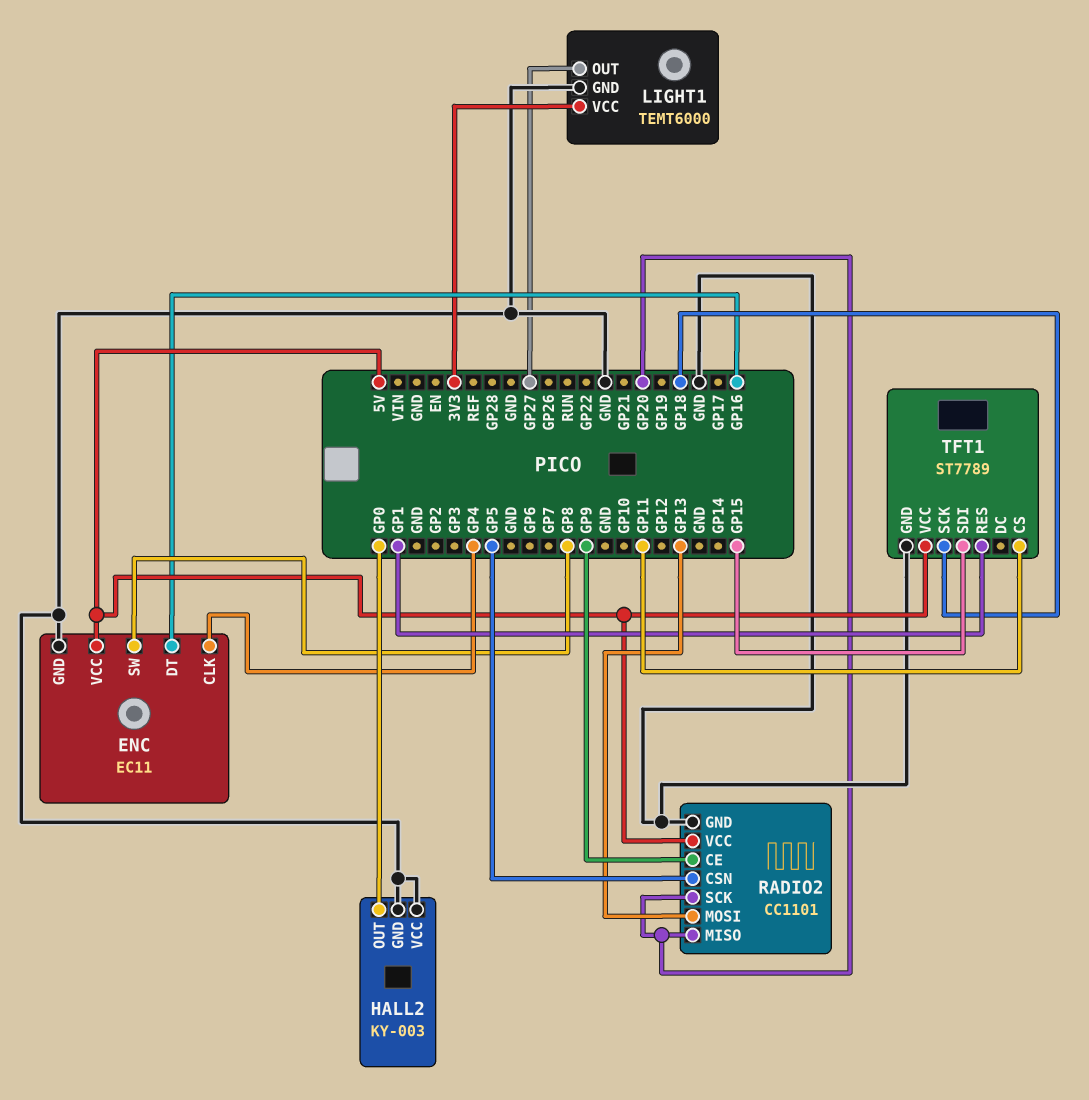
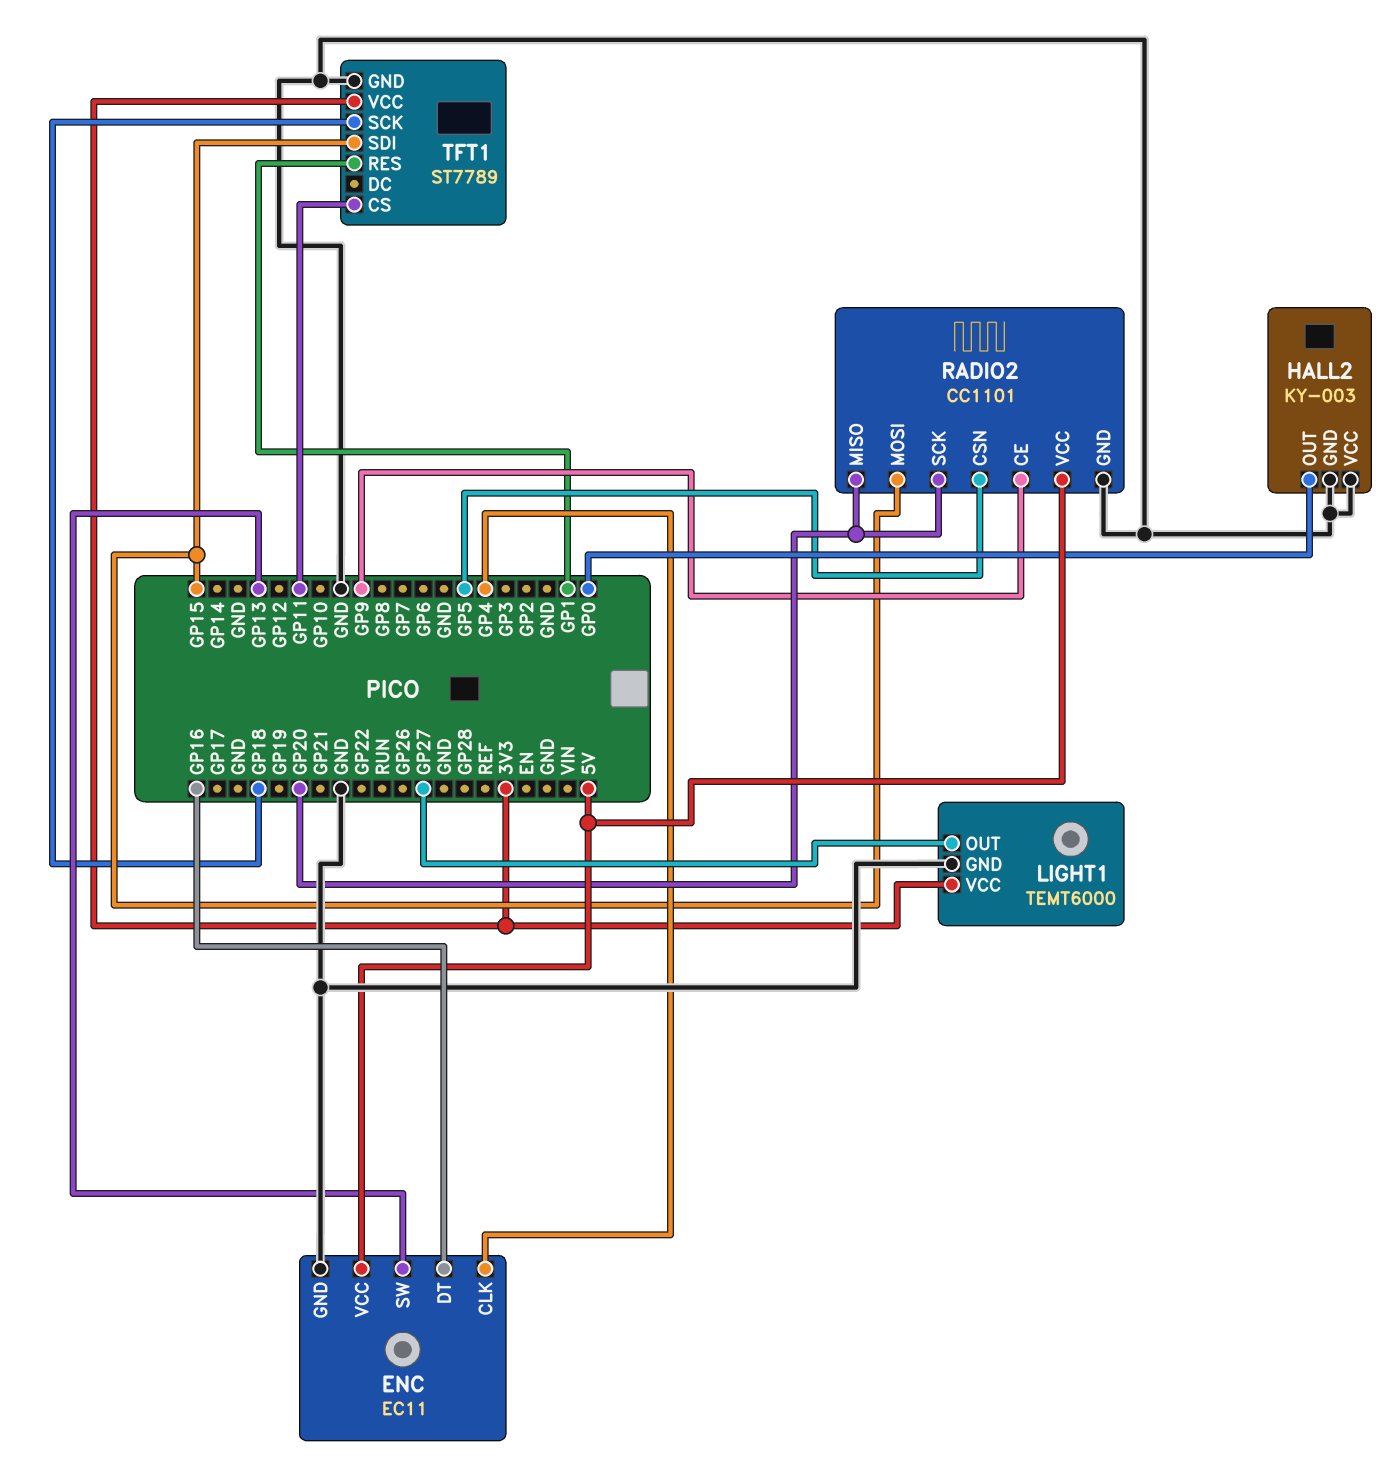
ENC pin SW: GP8 -> GP13
RADIO2 pin MOSI: GP13 -> GP15
TFT1 pin VCC: 5V -> 3V3

